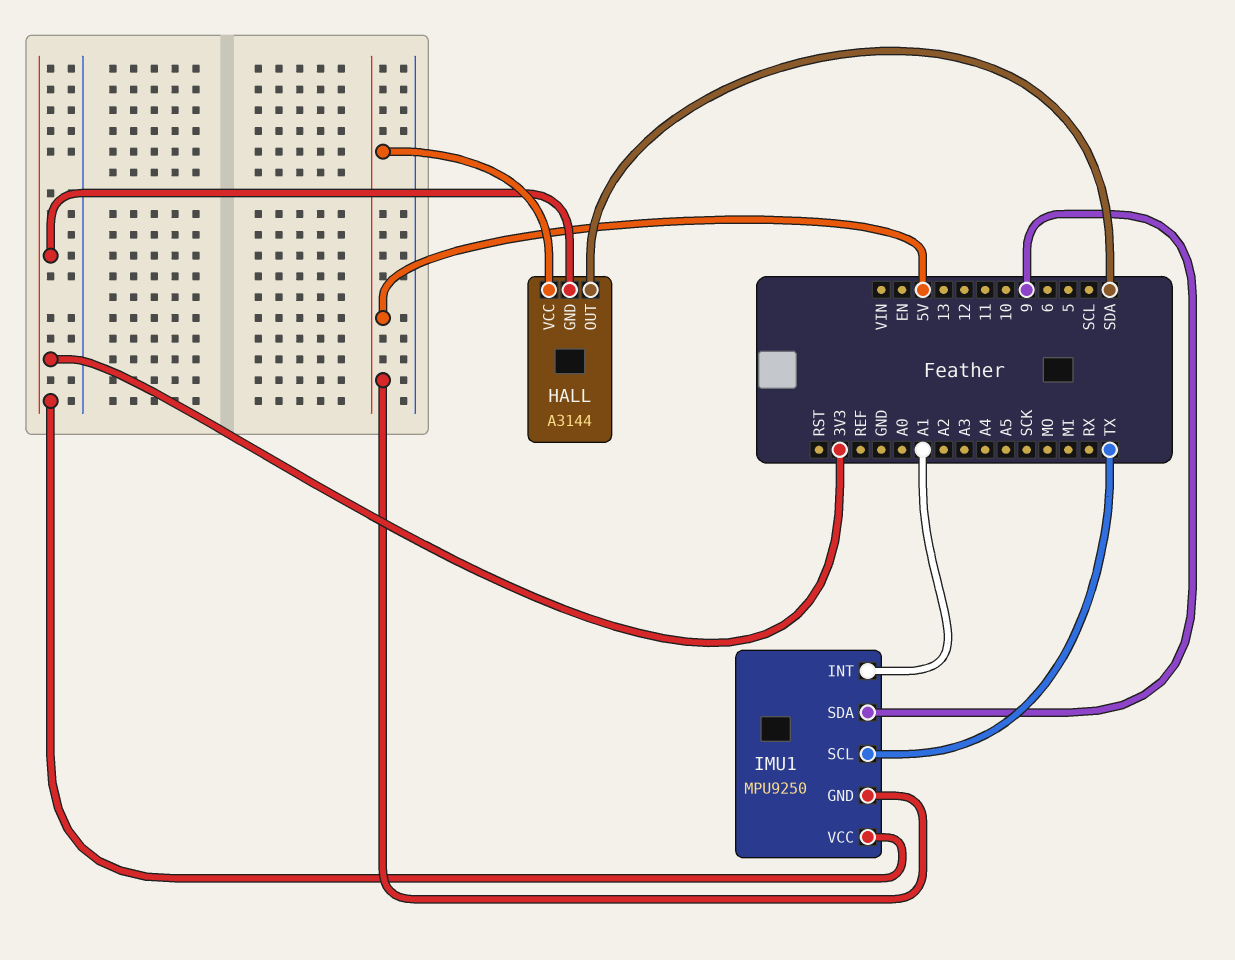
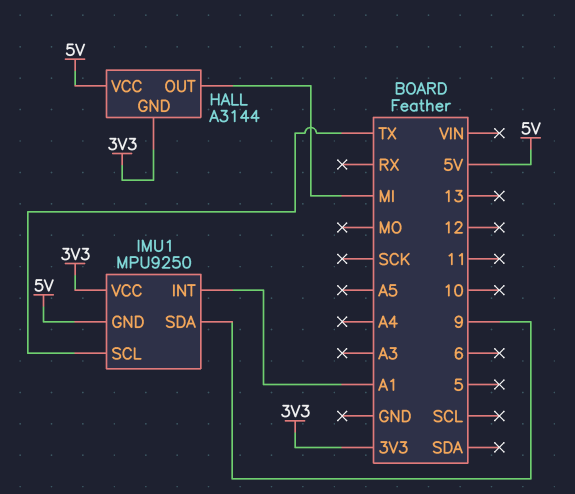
HALL pin OUT: SDA -> MI

